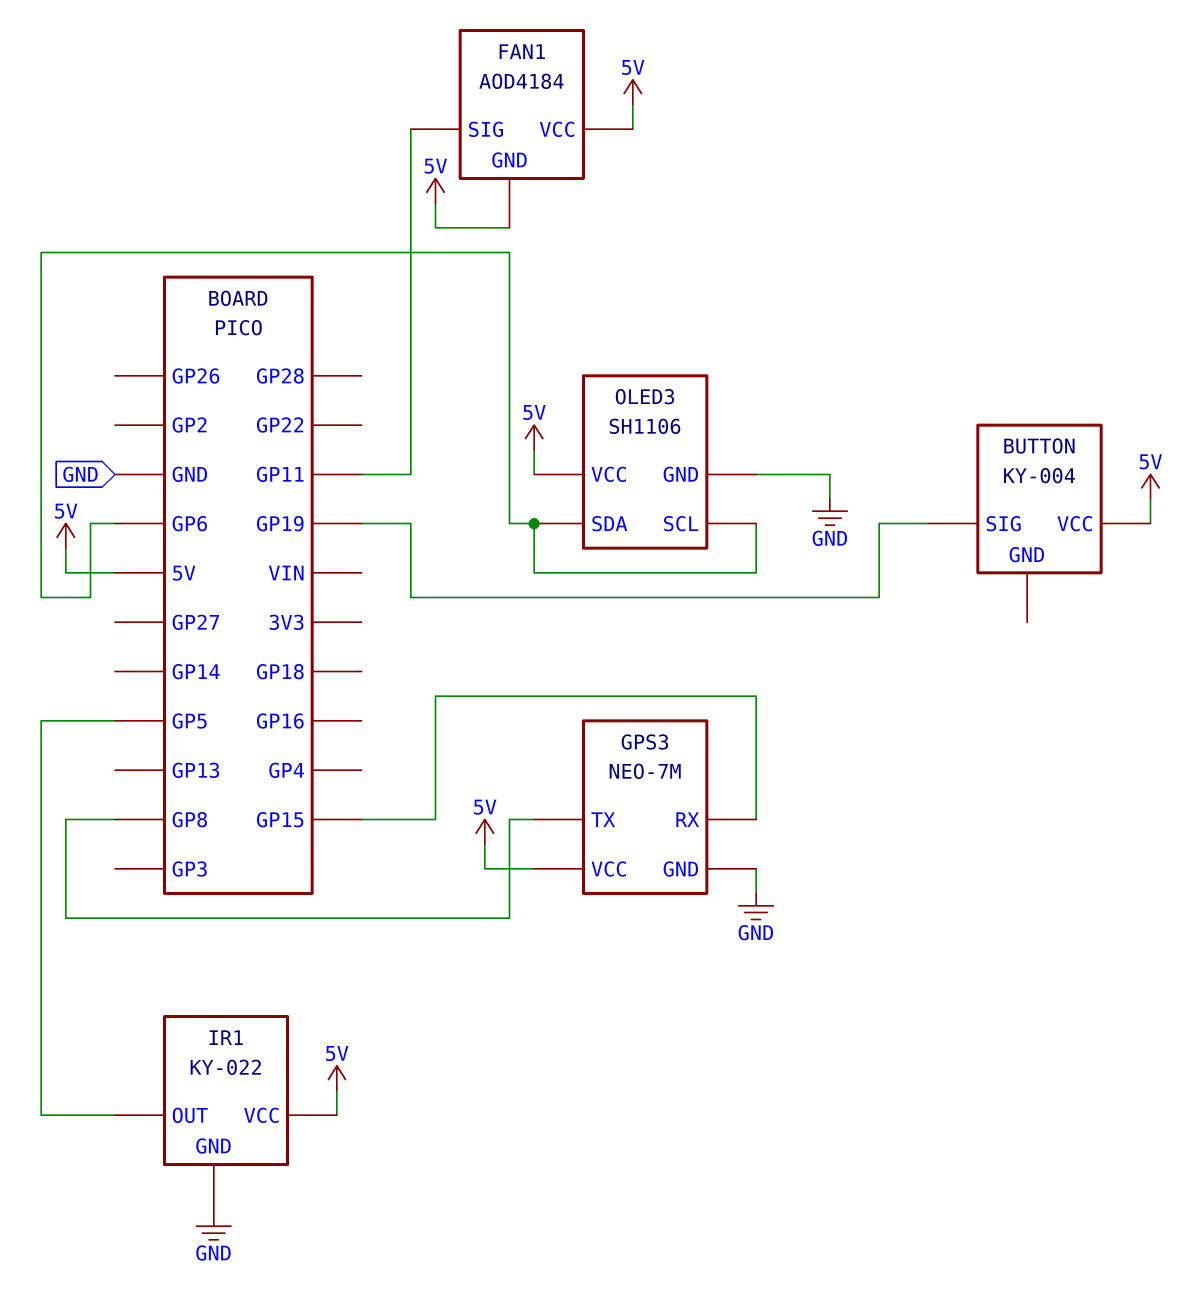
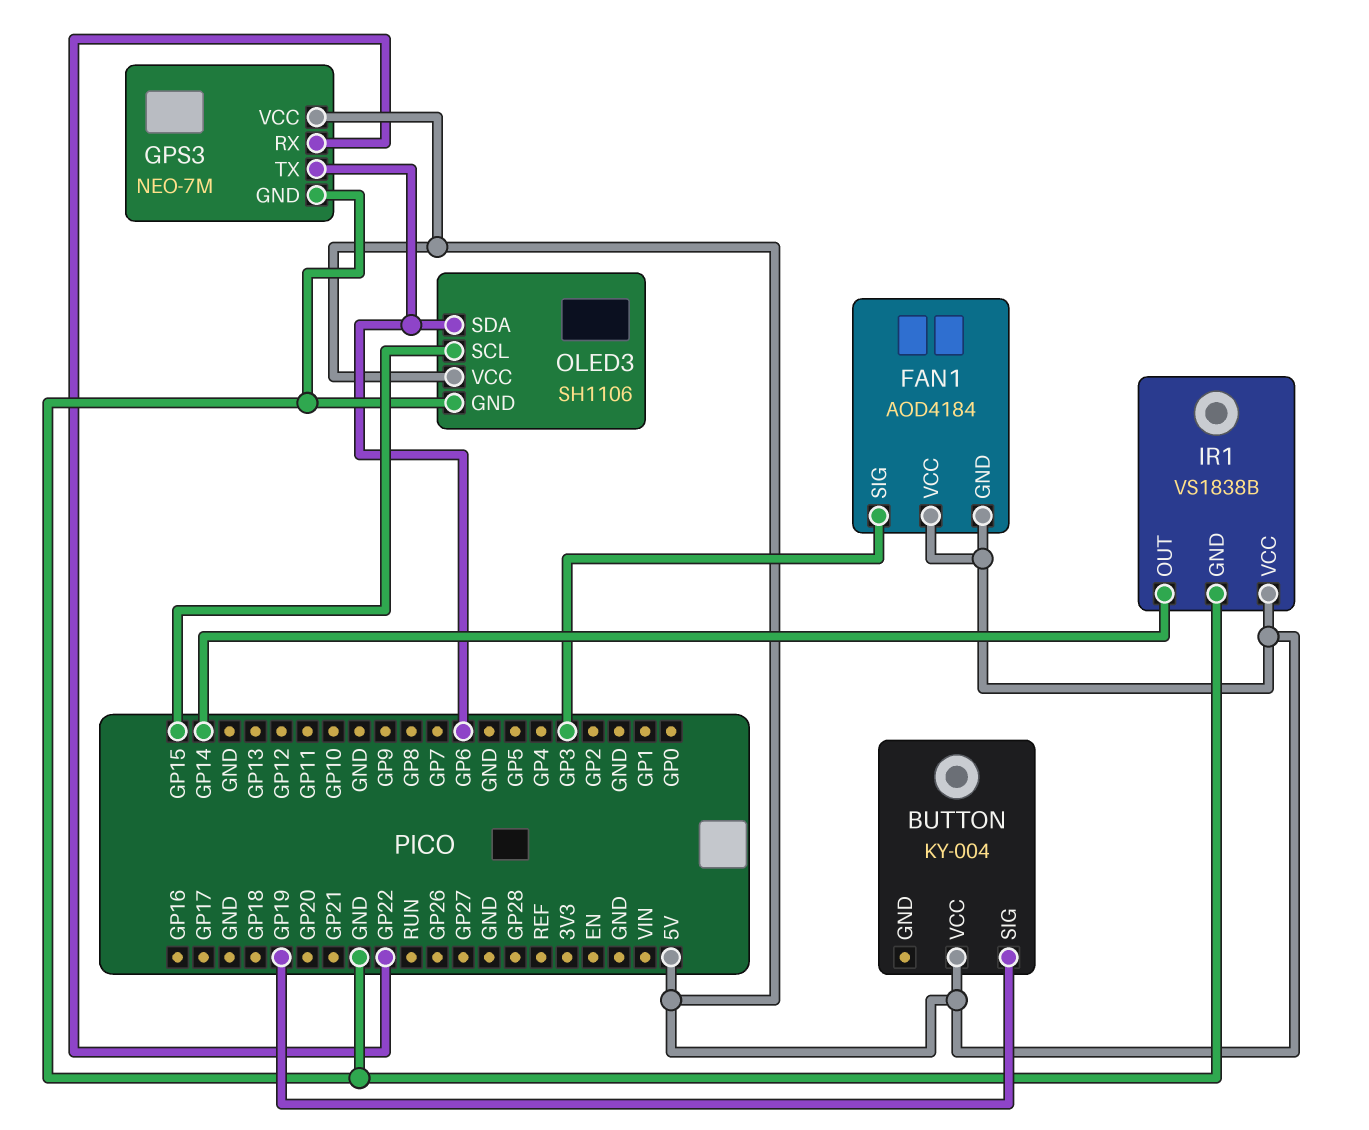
FAN1 pin SIG: GP11 -> GP3
GPS3 pin RX: GP15 -> GP22
GPS3 pin TX: GP8 -> GP6
IR1: KY-022 -> VS1838B
IR1 pin OUT: GP5 -> GP14
OLED3 pin SCL: GP6 -> GP15

